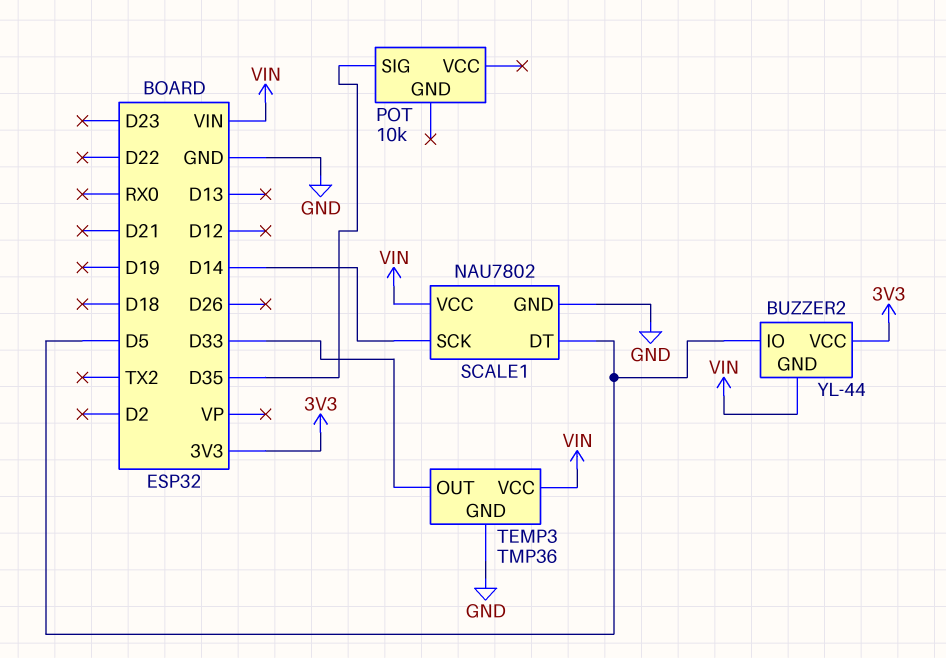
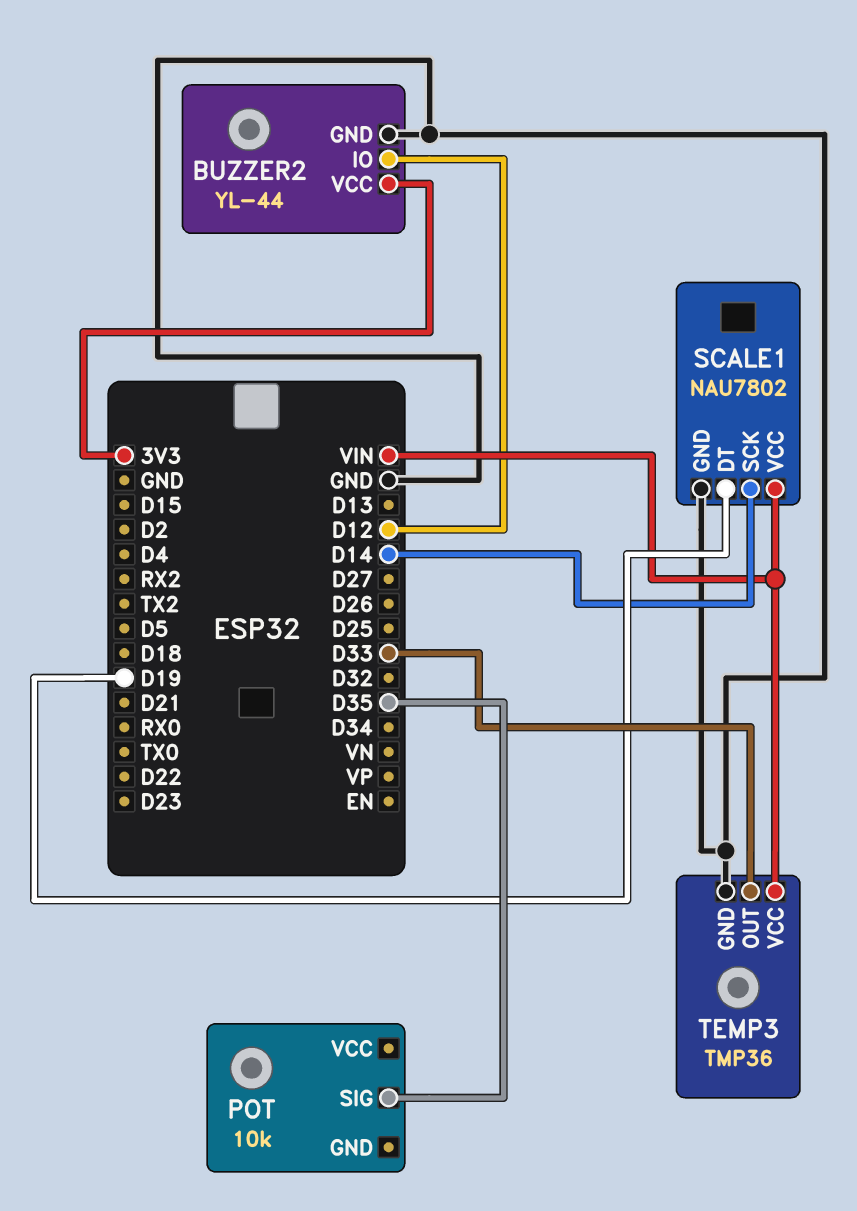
BUZZER2 pin GND: VIN -> GND
BUZZER2 pin IO: D5 -> D12
SCALE1 pin DT: D5 -> D19

